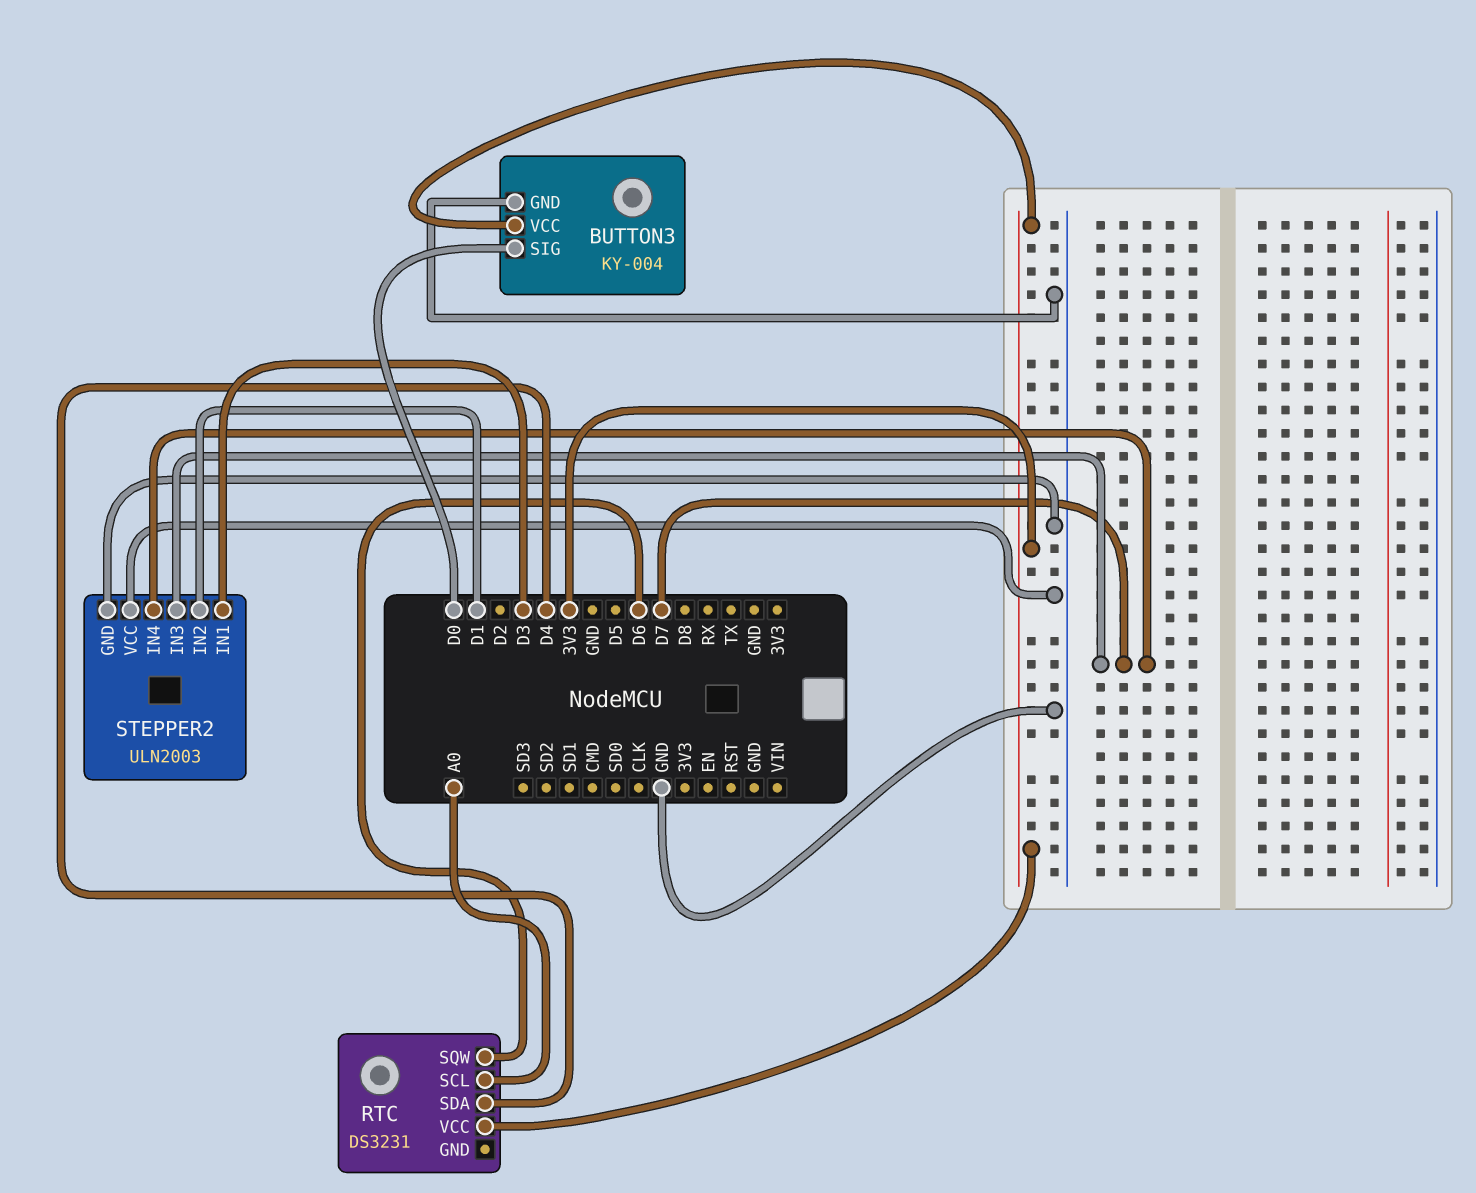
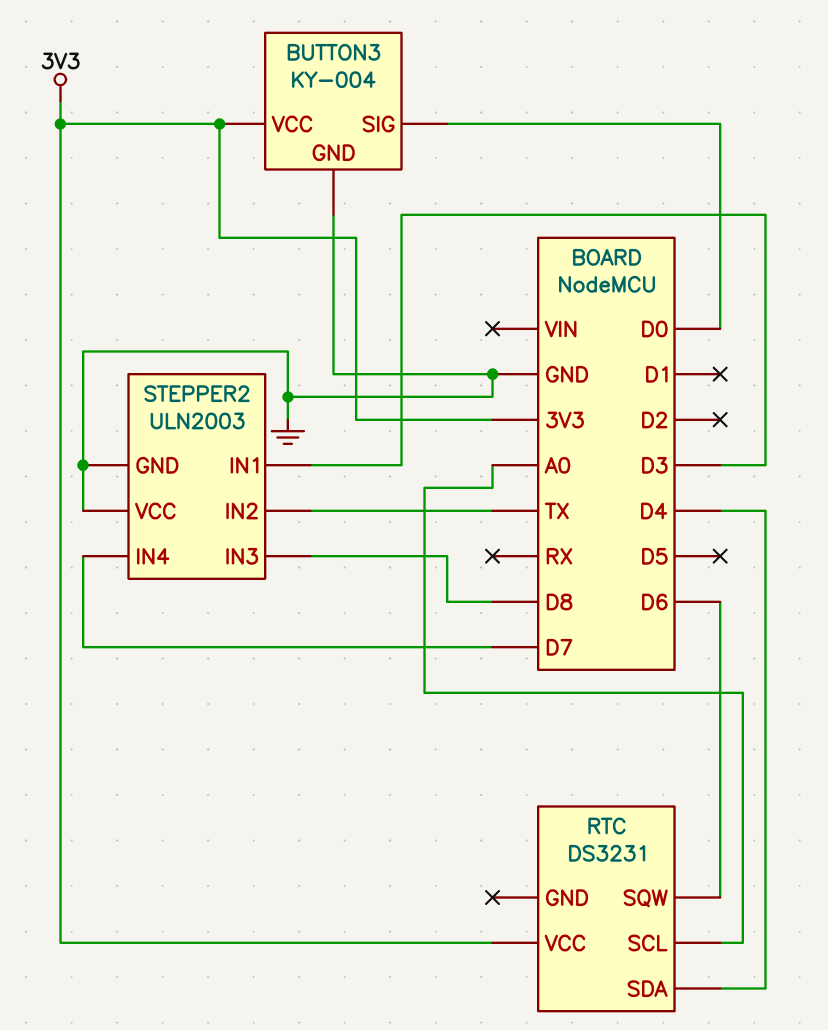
STEPPER2 pin IN2: D1 -> TX
STEPPER2 pin IN3: D7 -> D8

